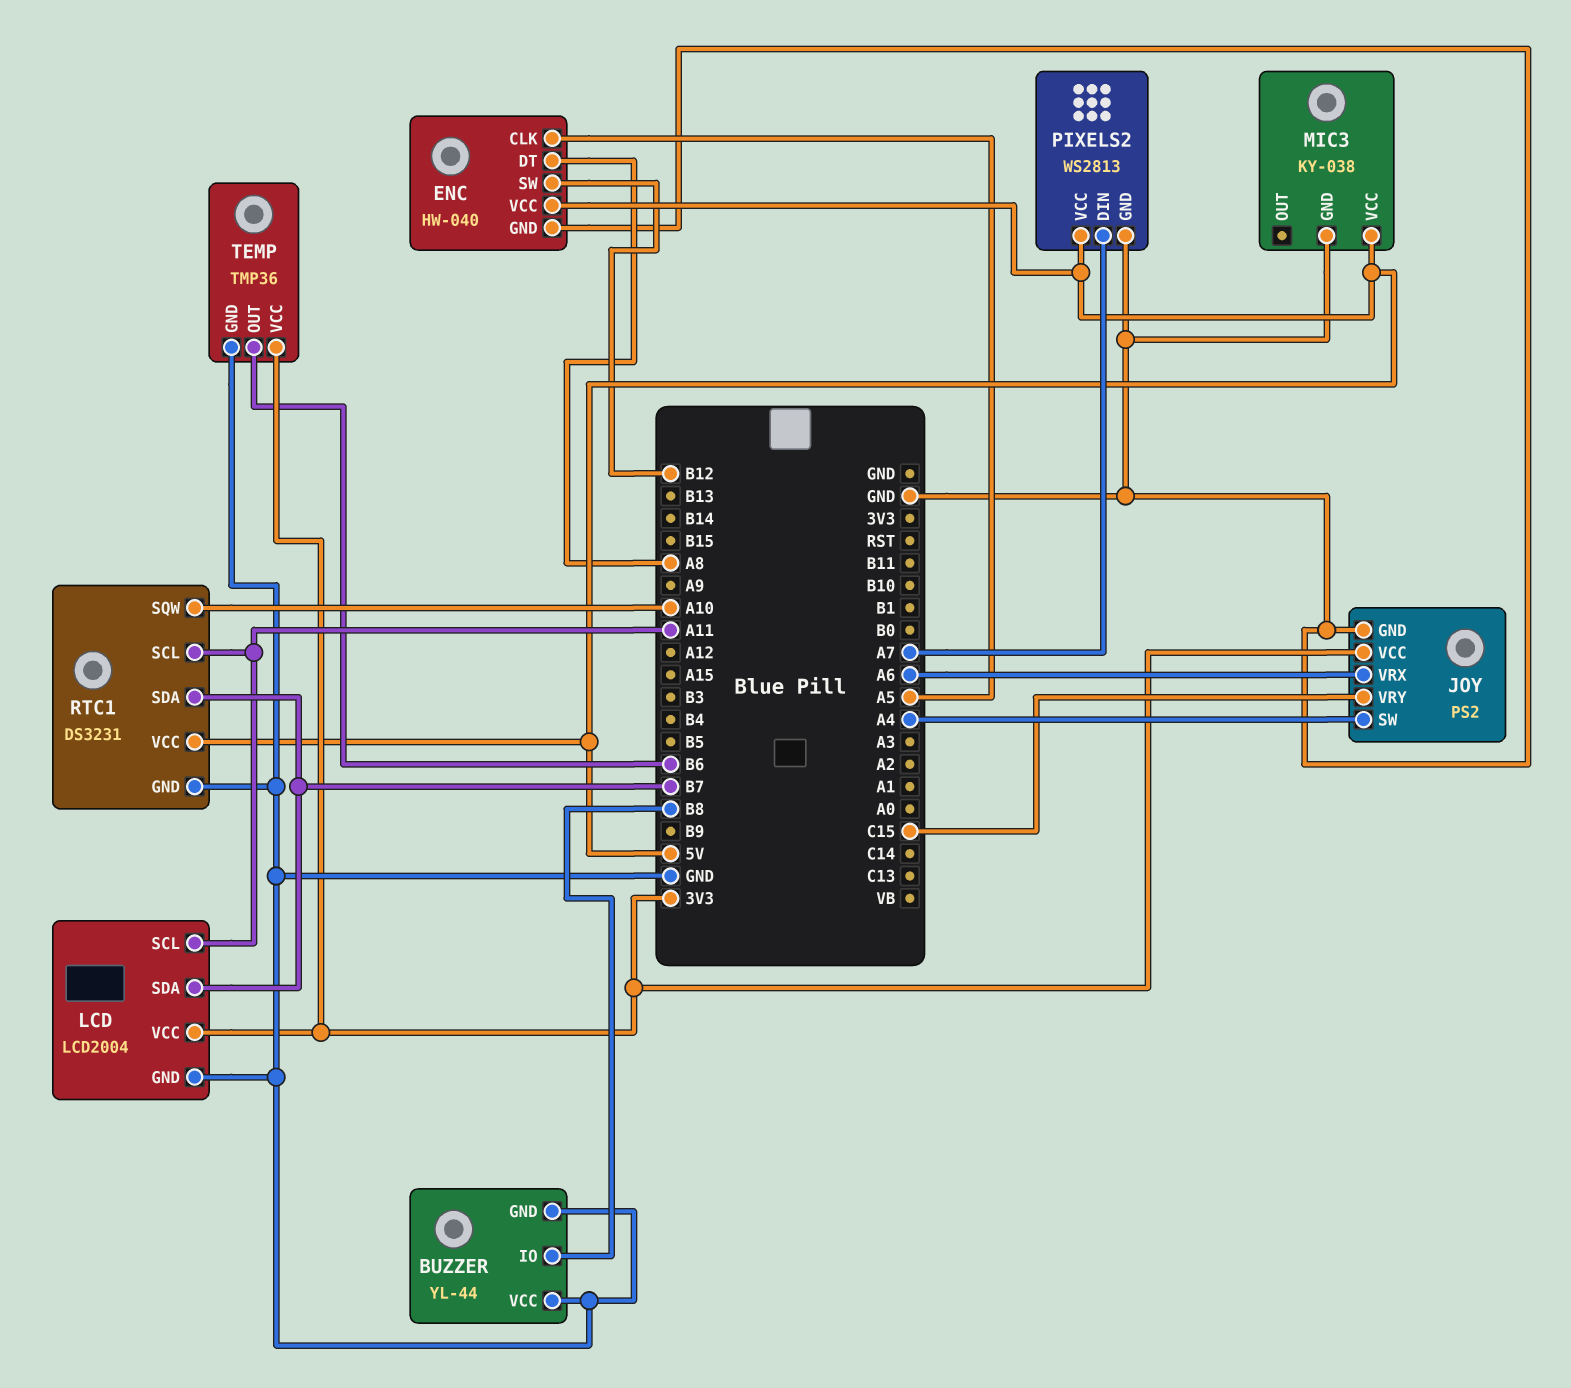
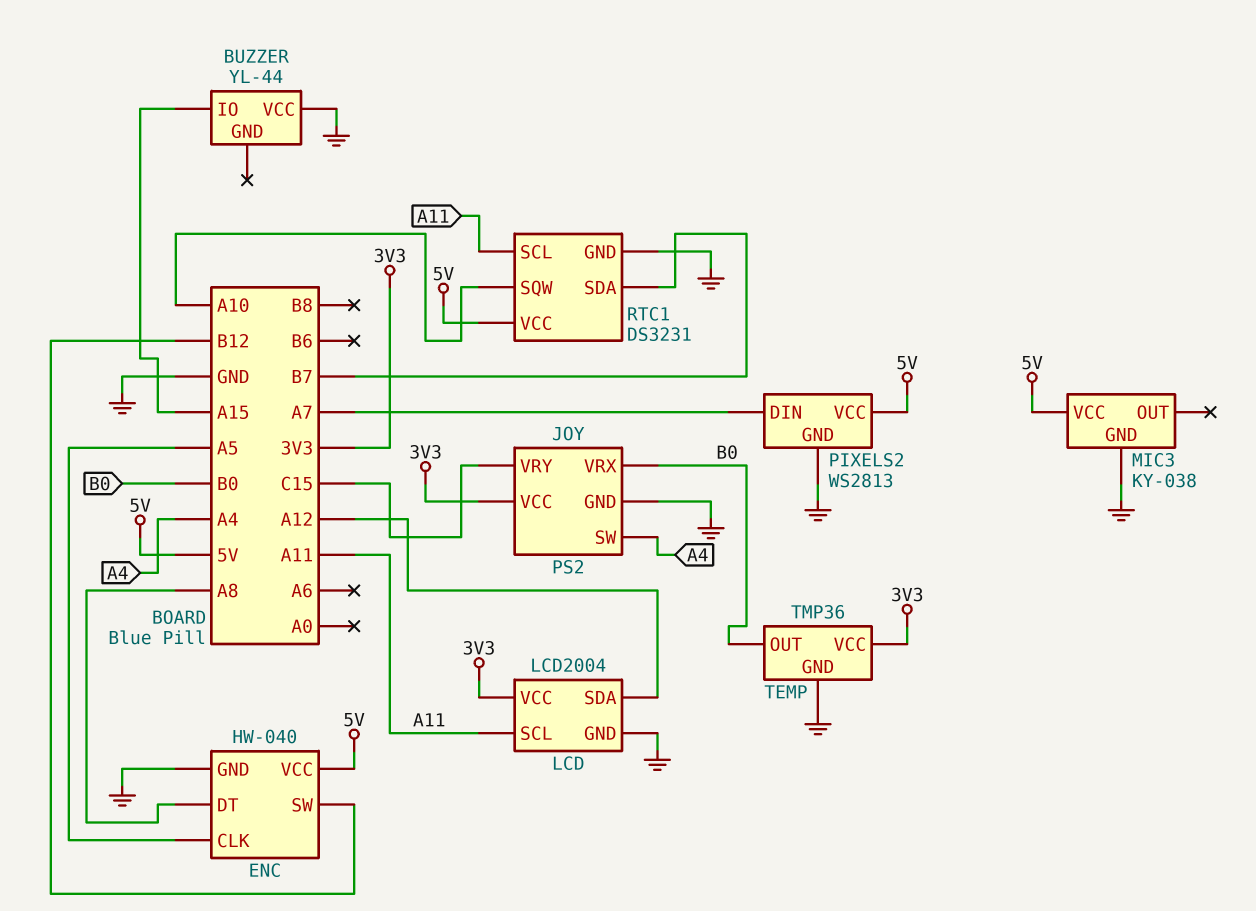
BUZZER pin GND: GND -> none
BUZZER pin IO: B8 -> A15
JOY pin VRX: A6 -> B0
LCD pin SDA: B7 -> A12
TEMP pin OUT: B6 -> B0

